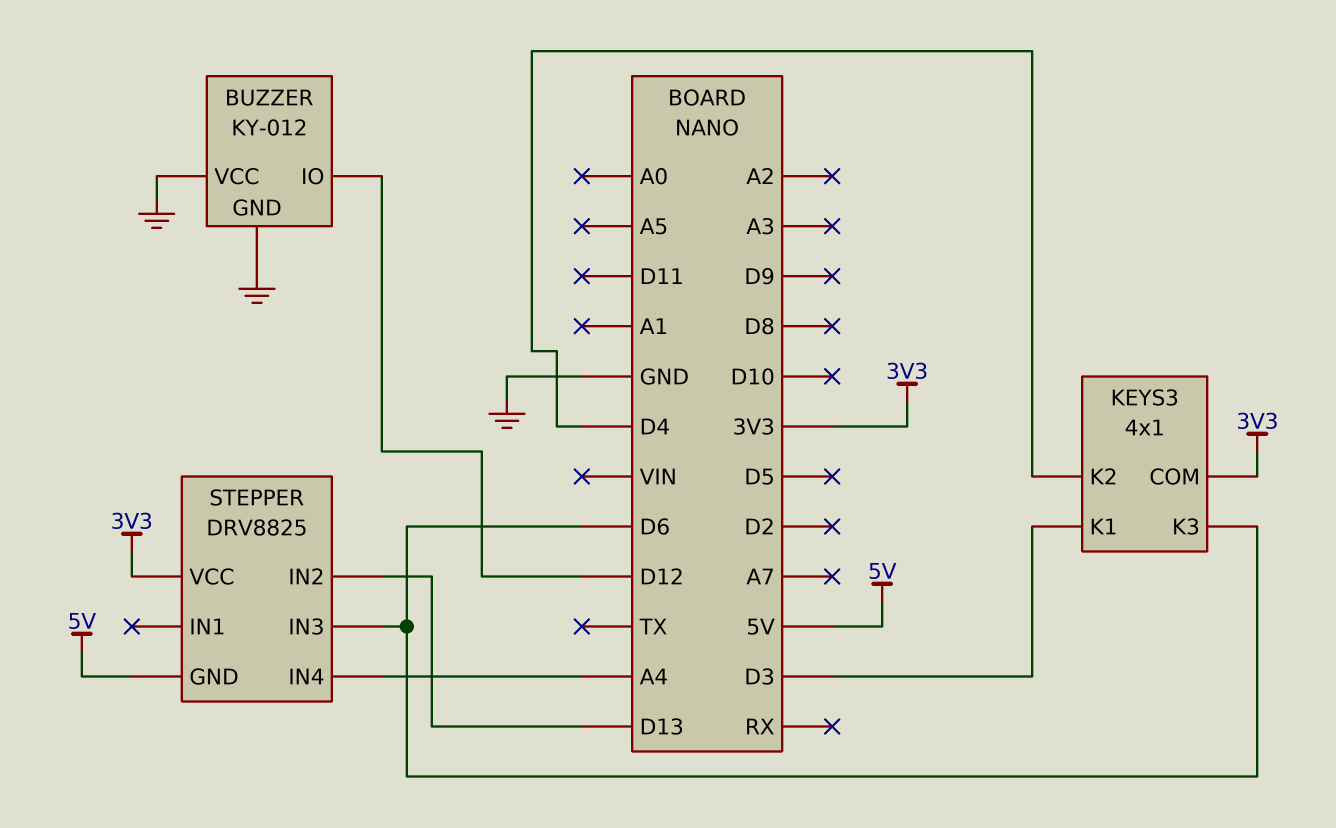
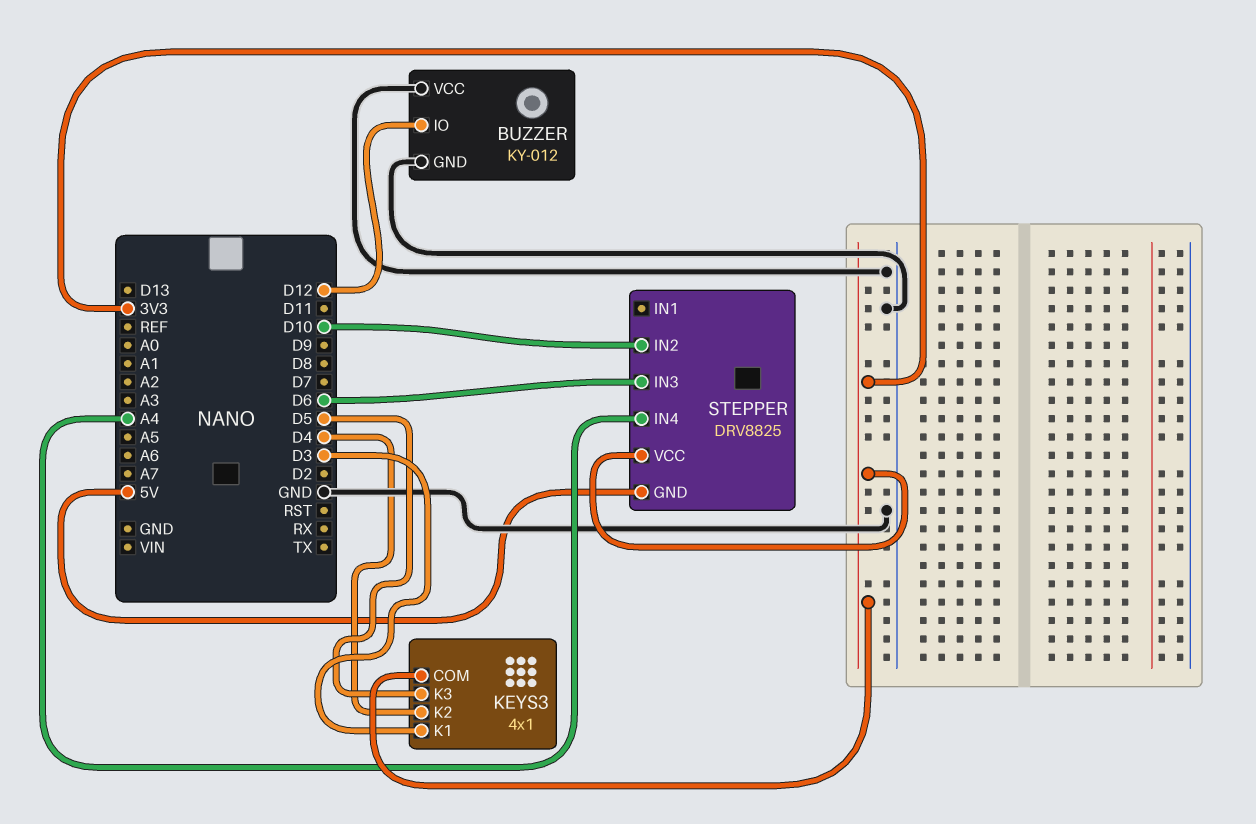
KEYS3 pin K3: D6 -> D5
STEPPER pin IN2: D13 -> D10

